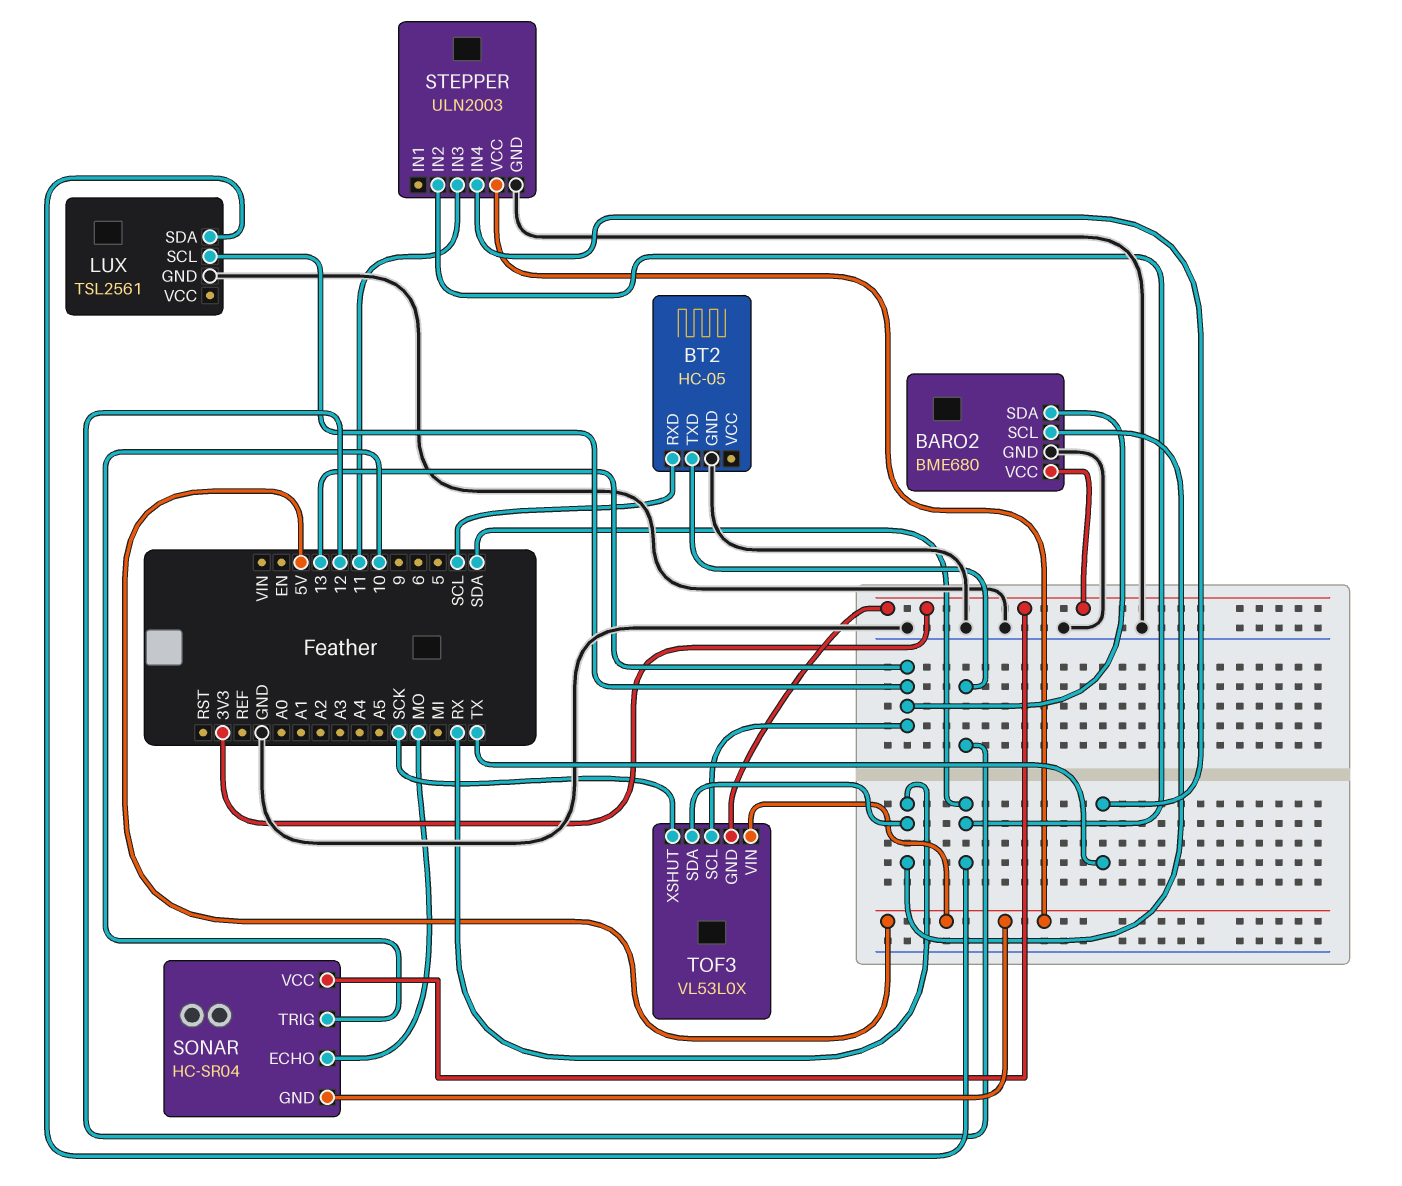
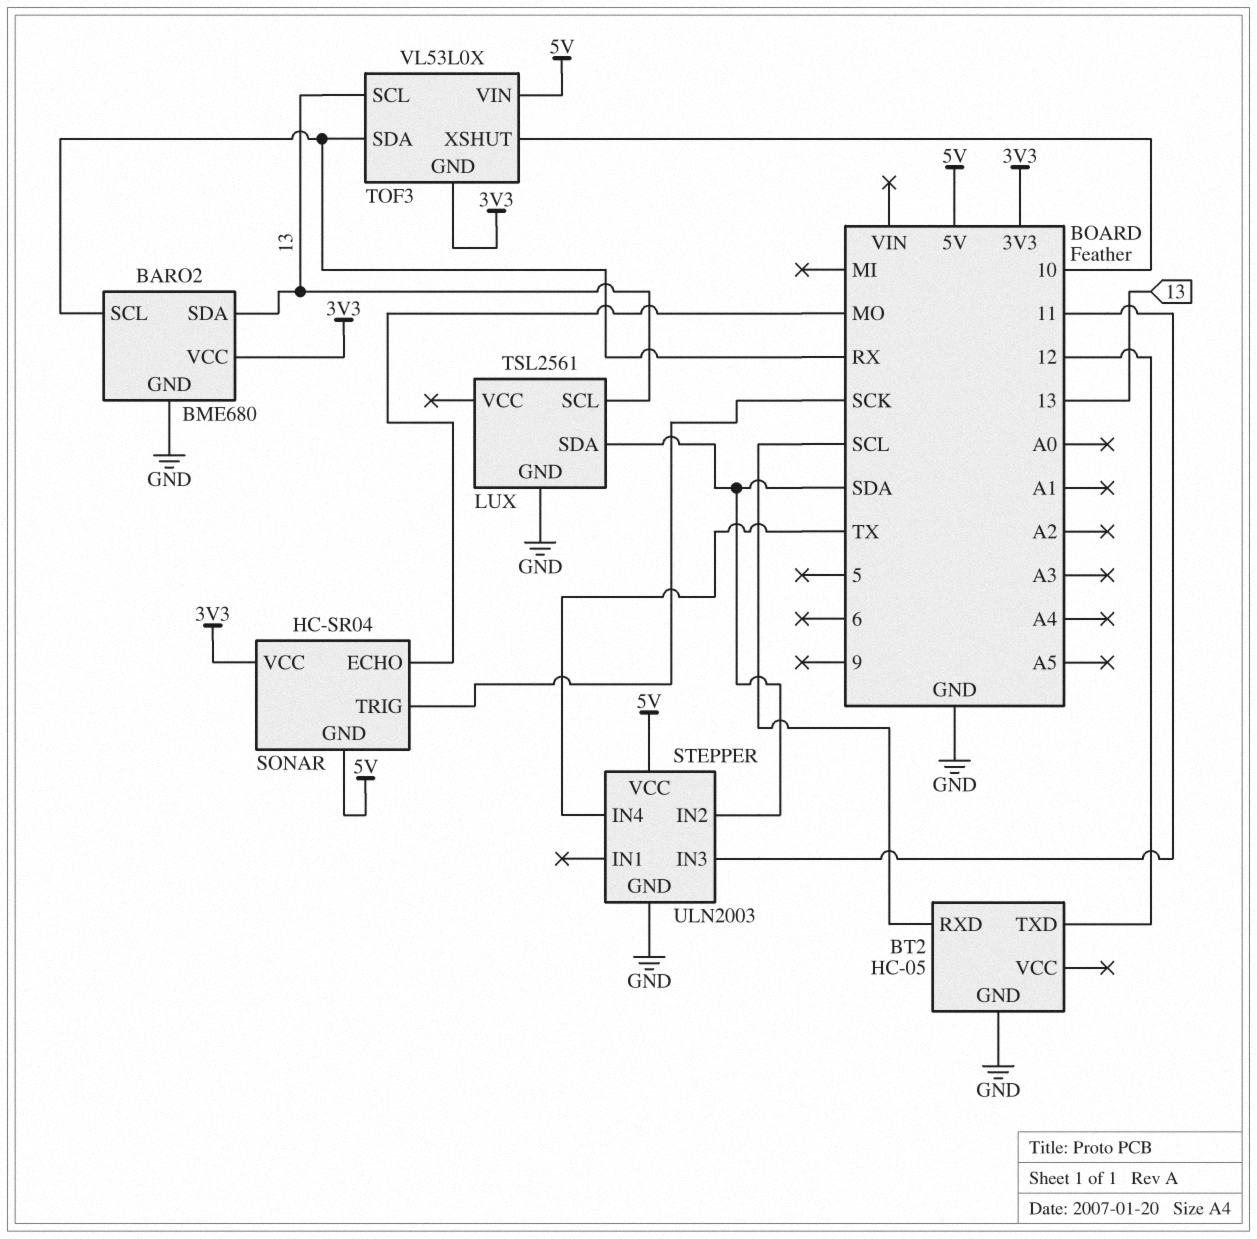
SONAR pin TRIG: 10 -> SCK
TOF3 pin XSHUT: SCK -> 10

